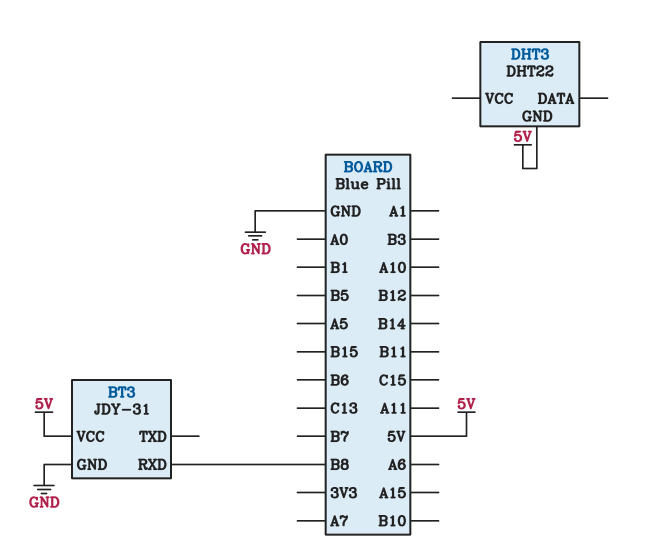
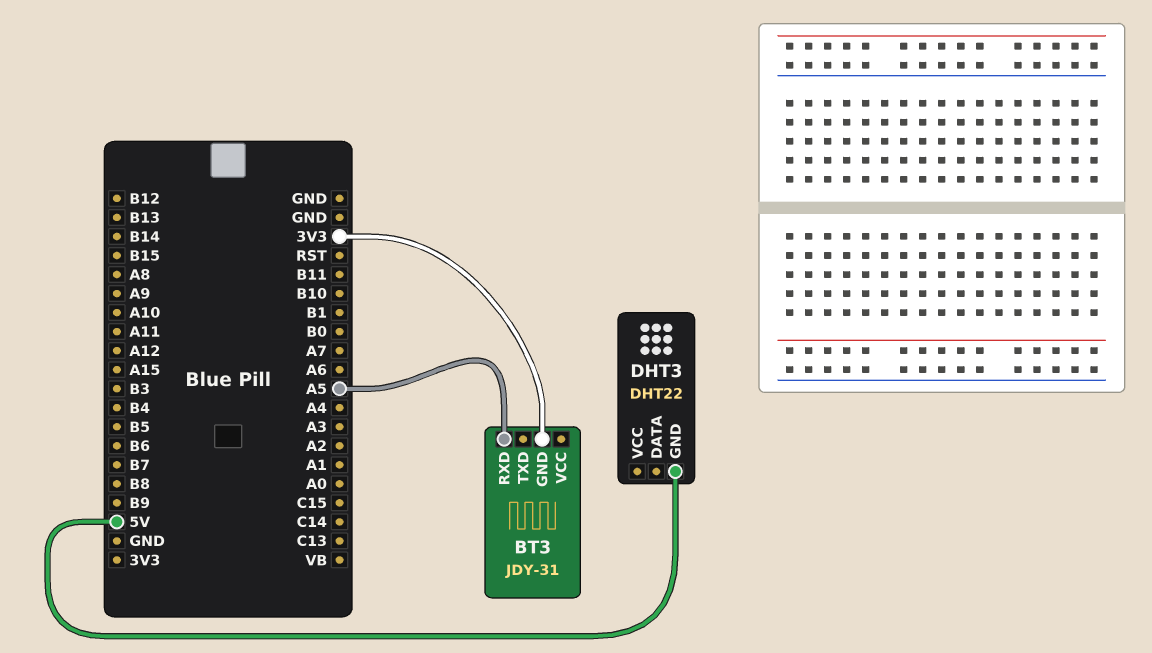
BT3 pin GND: GND -> 3V3
BT3 pin RXD: B8 -> A5
BT3 pin VCC: 5V -> none

